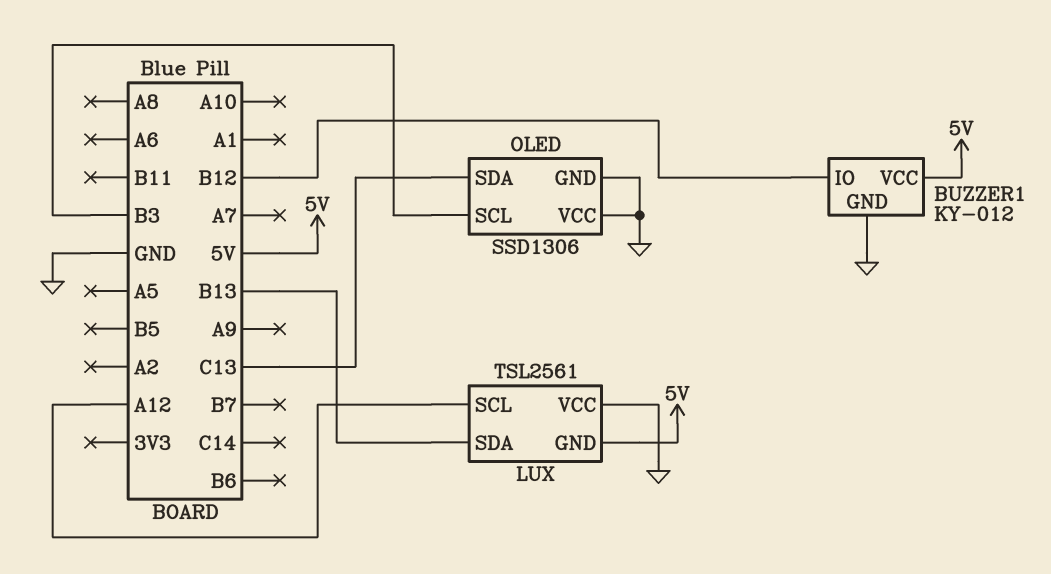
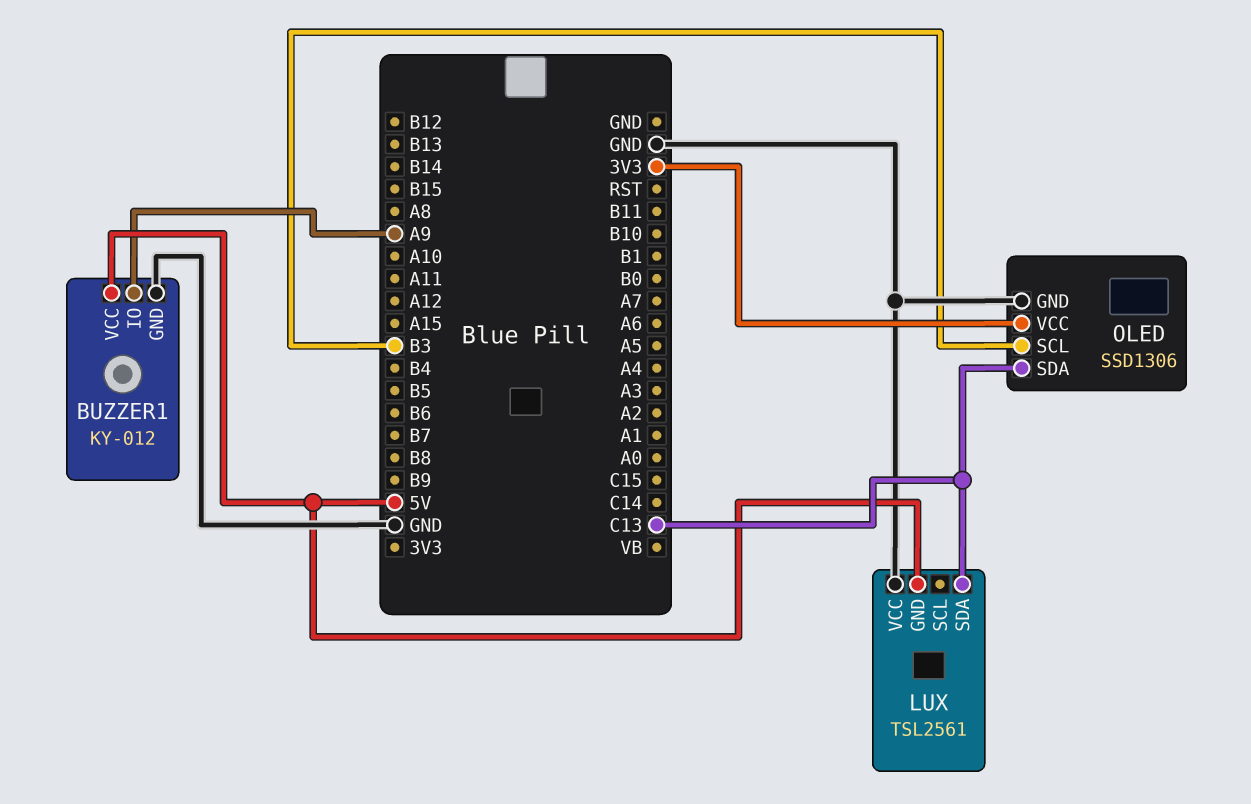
BUZZER1 pin IO: B12 -> A9
LUX pin SCL: A12 -> none
LUX pin SDA: B13 -> C13
OLED pin VCC: GND -> 3V3

